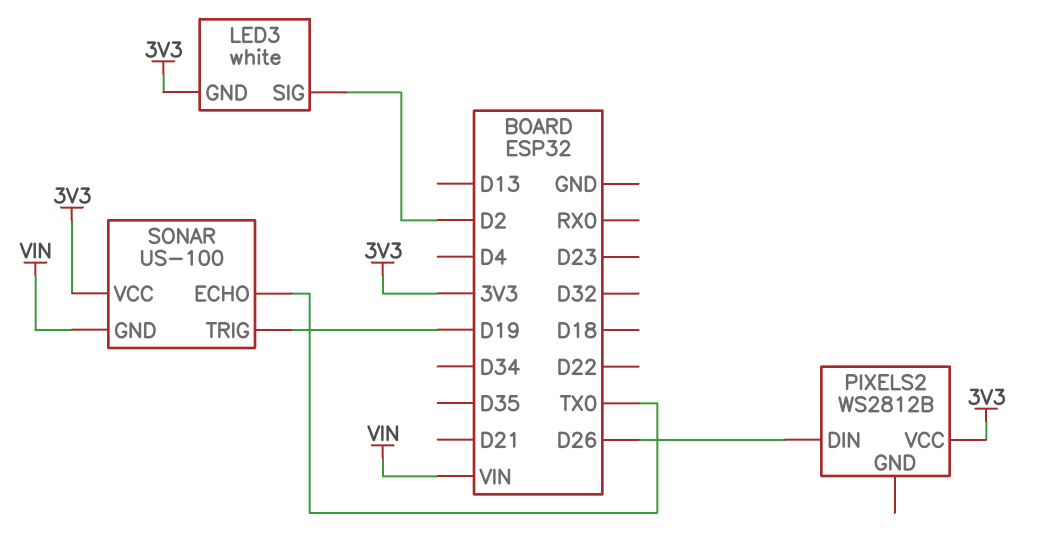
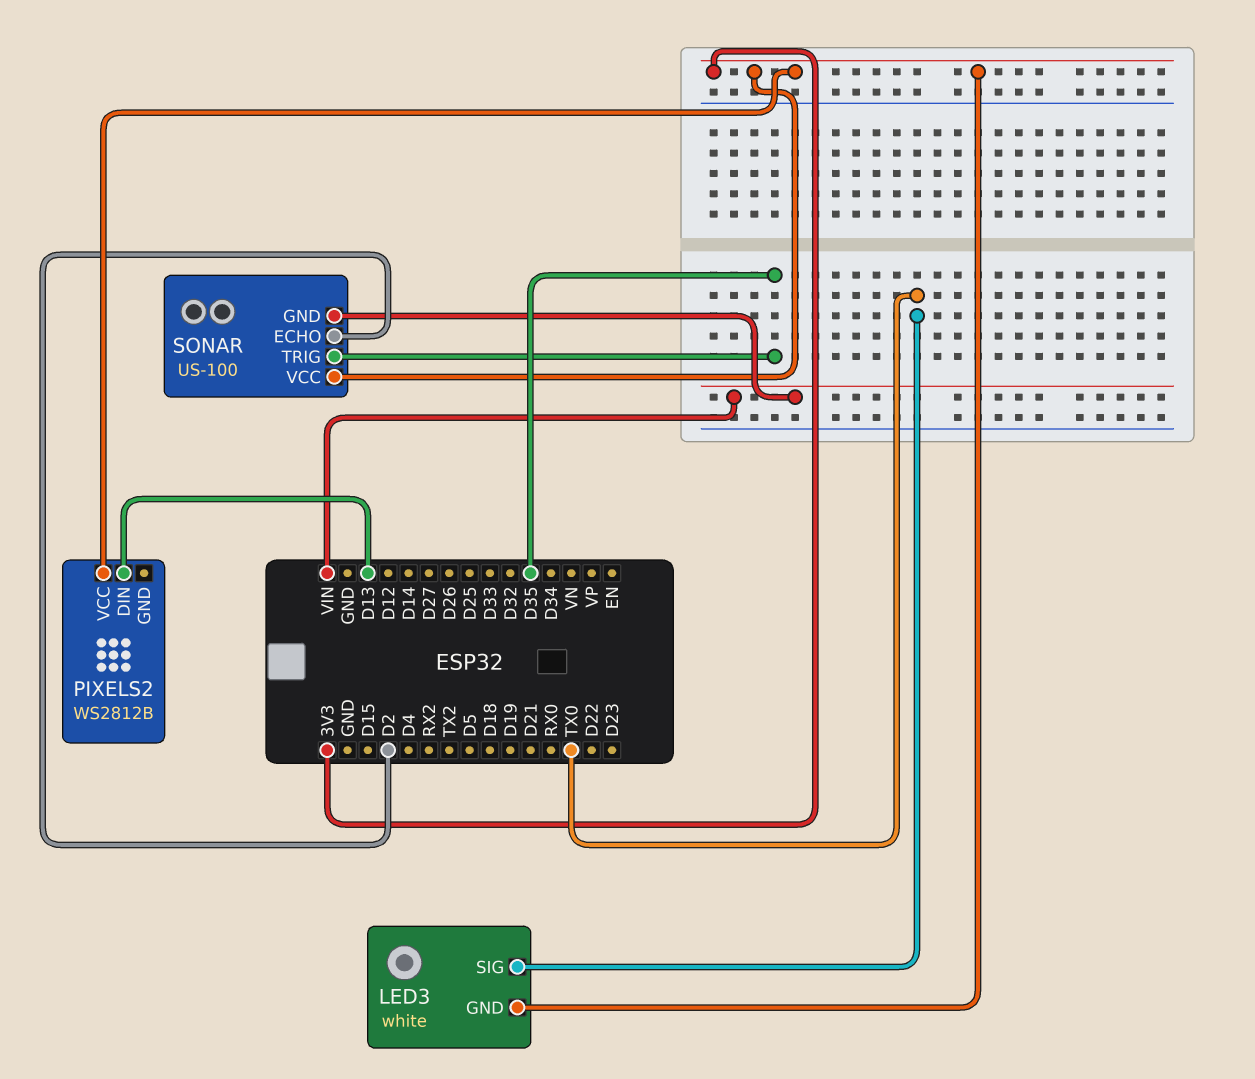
LED3 pin SIG: D2 -> TX0
PIXELS2 pin DIN: D26 -> D13
SONAR pin ECHO: TX0 -> D2
SONAR pin TRIG: D19 -> D35

